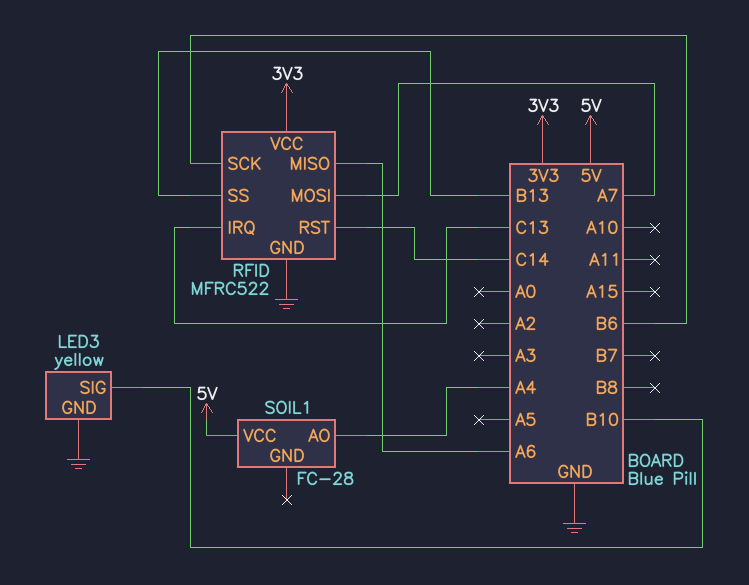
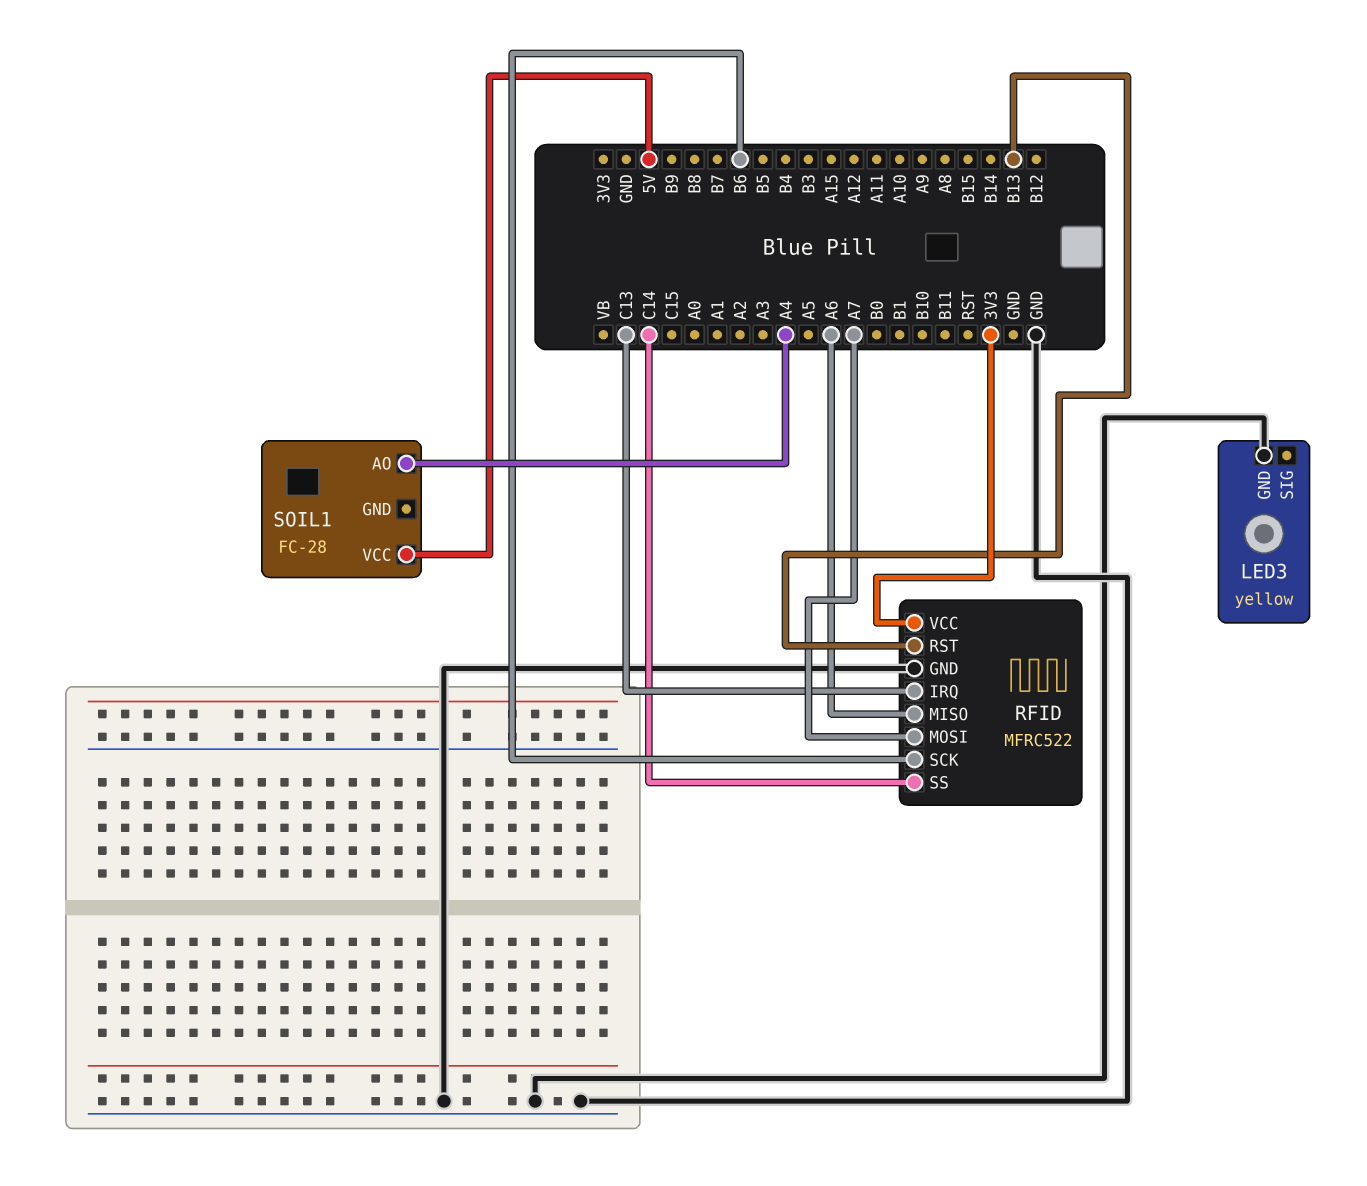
LED3 pin SIG: B10 -> none
RFID pin RST: C14 -> B13
RFID pin SS: B13 -> C14

